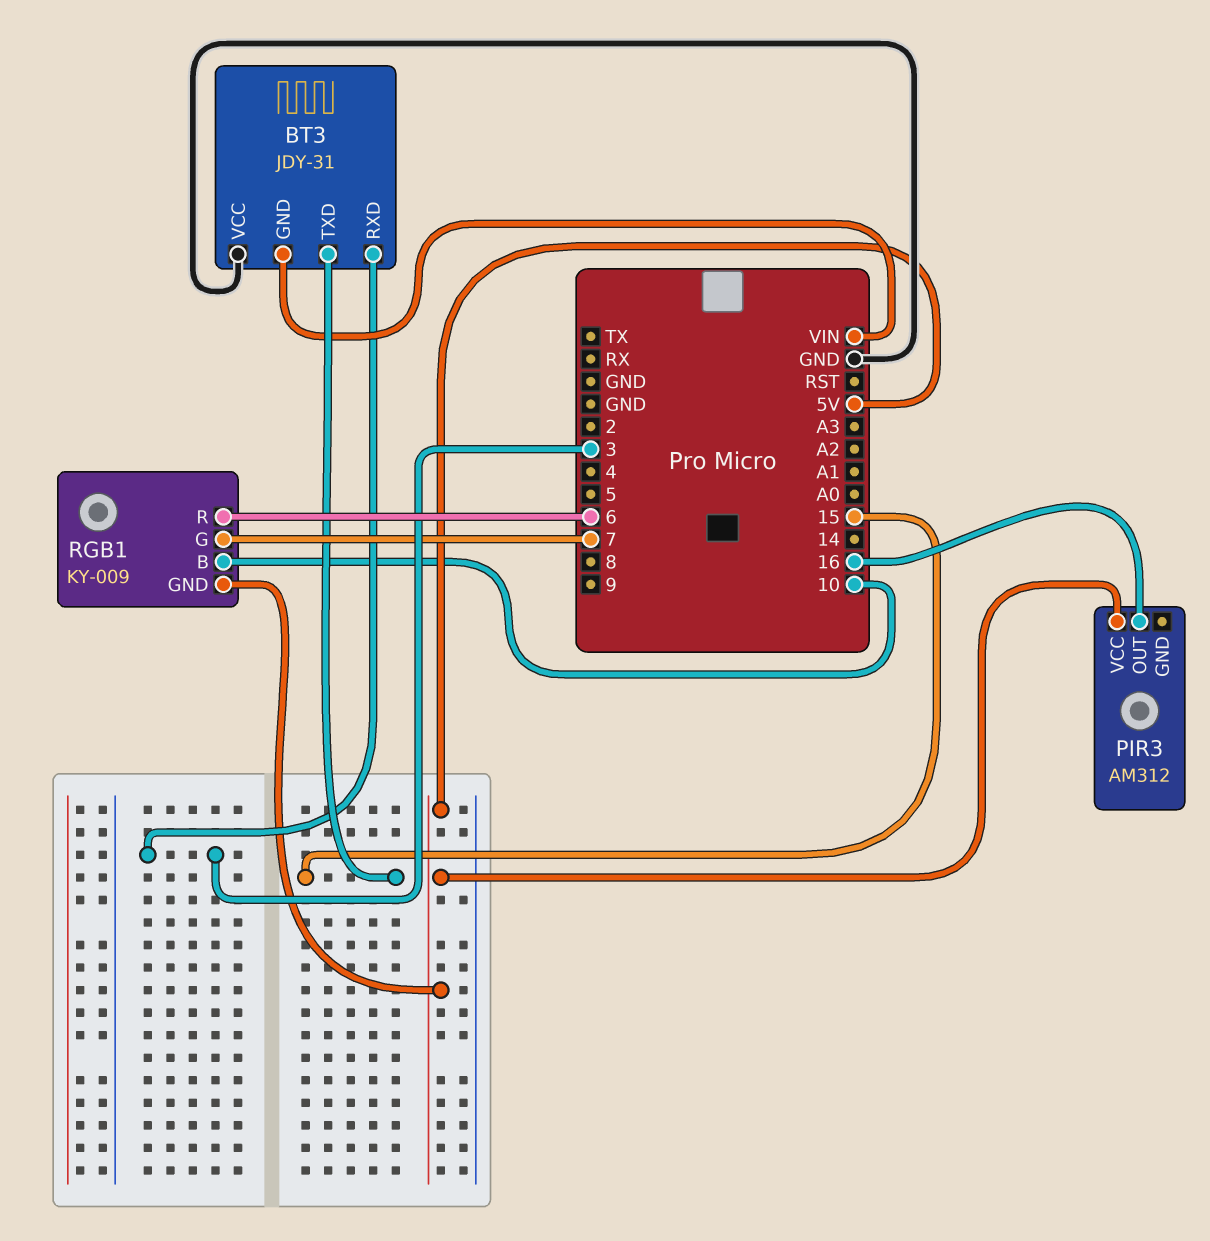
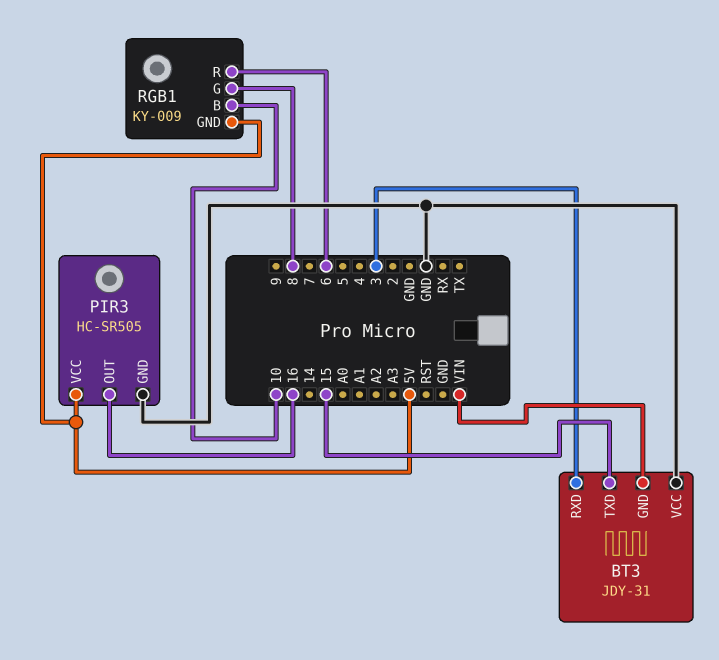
PIR3: AM312 -> HC-SR505
PIR3 pin GND: none -> GND
RGB1 pin G: 7 -> 8

